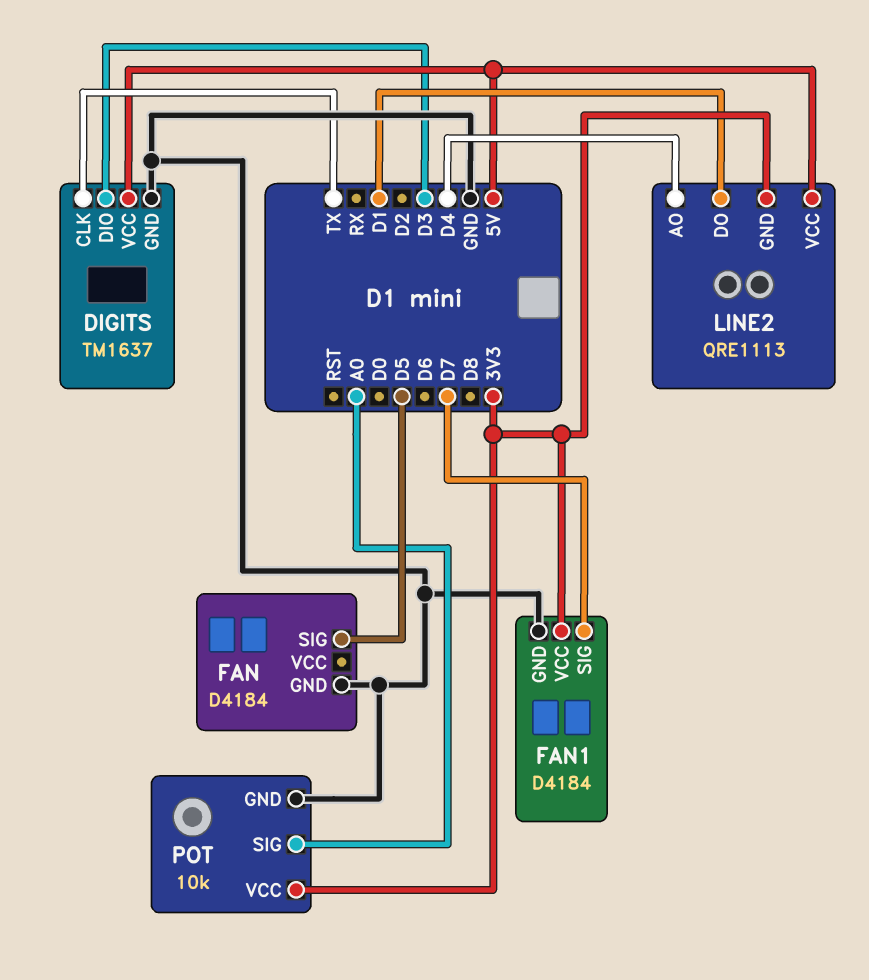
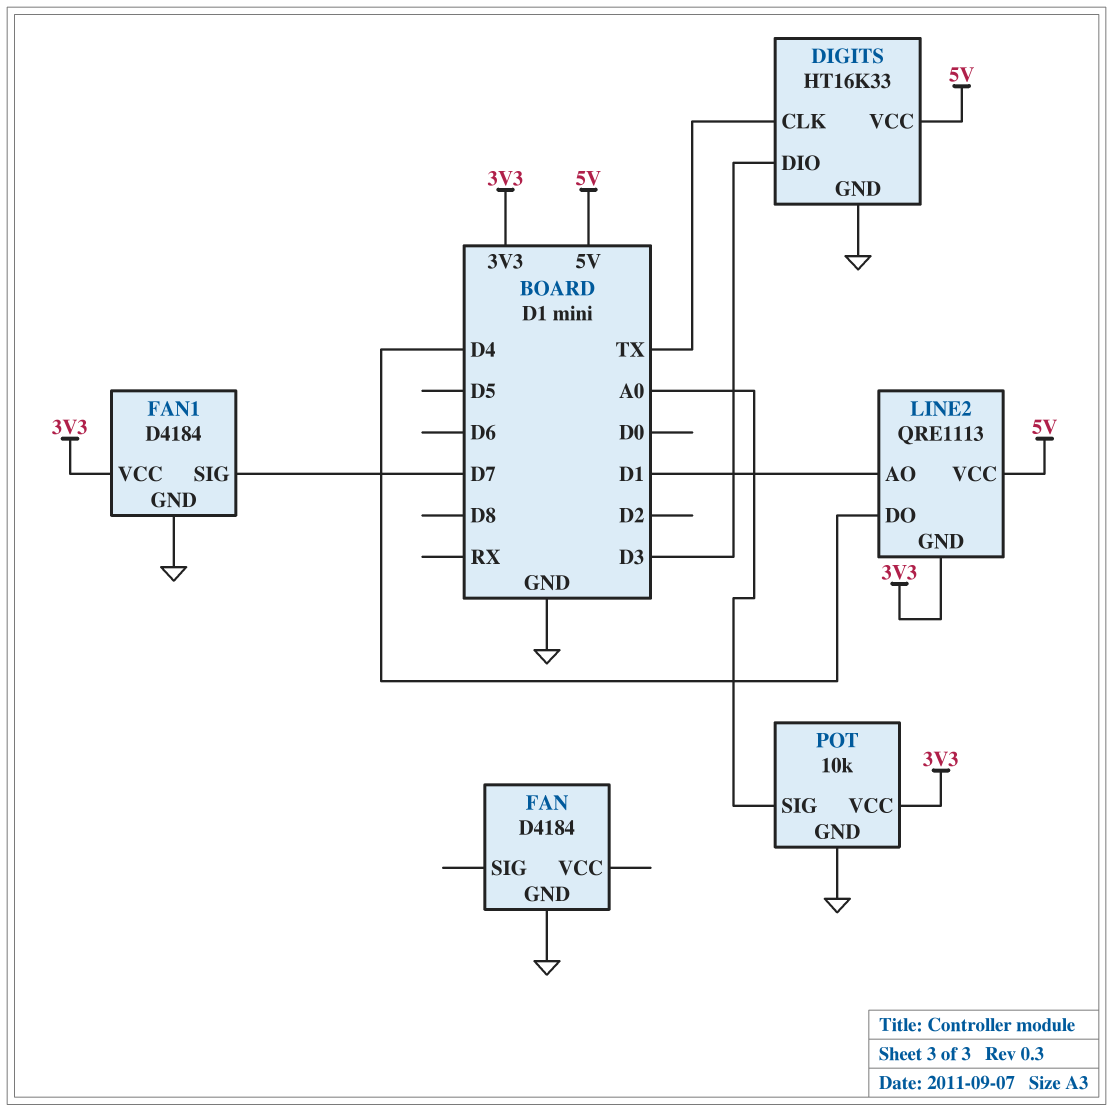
DIGITS: TM1637 -> HT16K33
FAN pin SIG: D5 -> none
LINE2 pin AO: D4 -> D1
LINE2 pin DO: D1 -> D4

